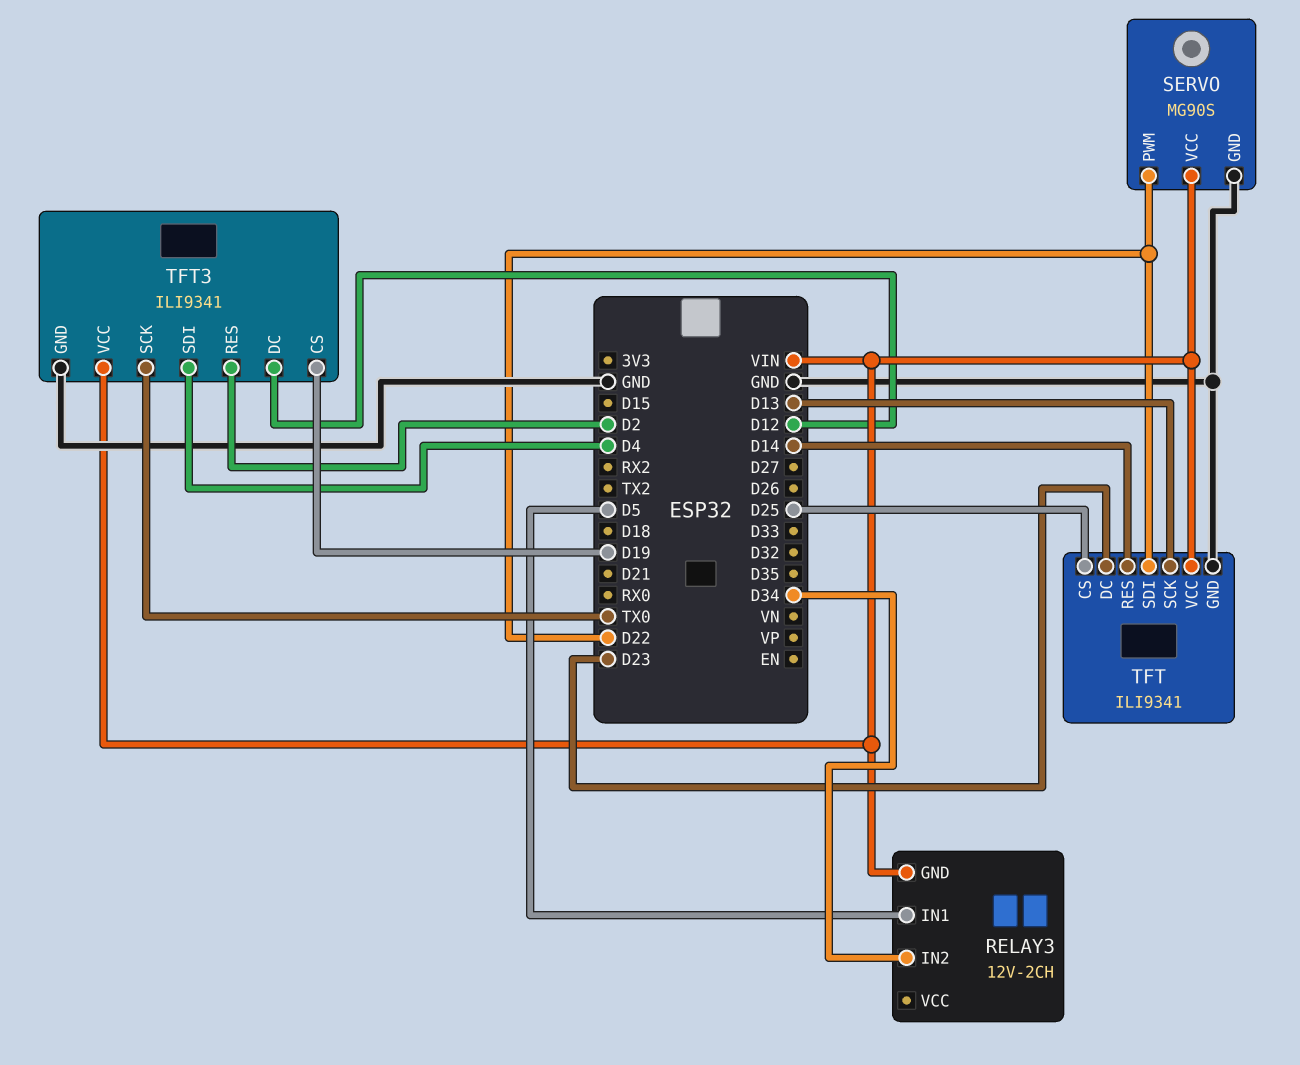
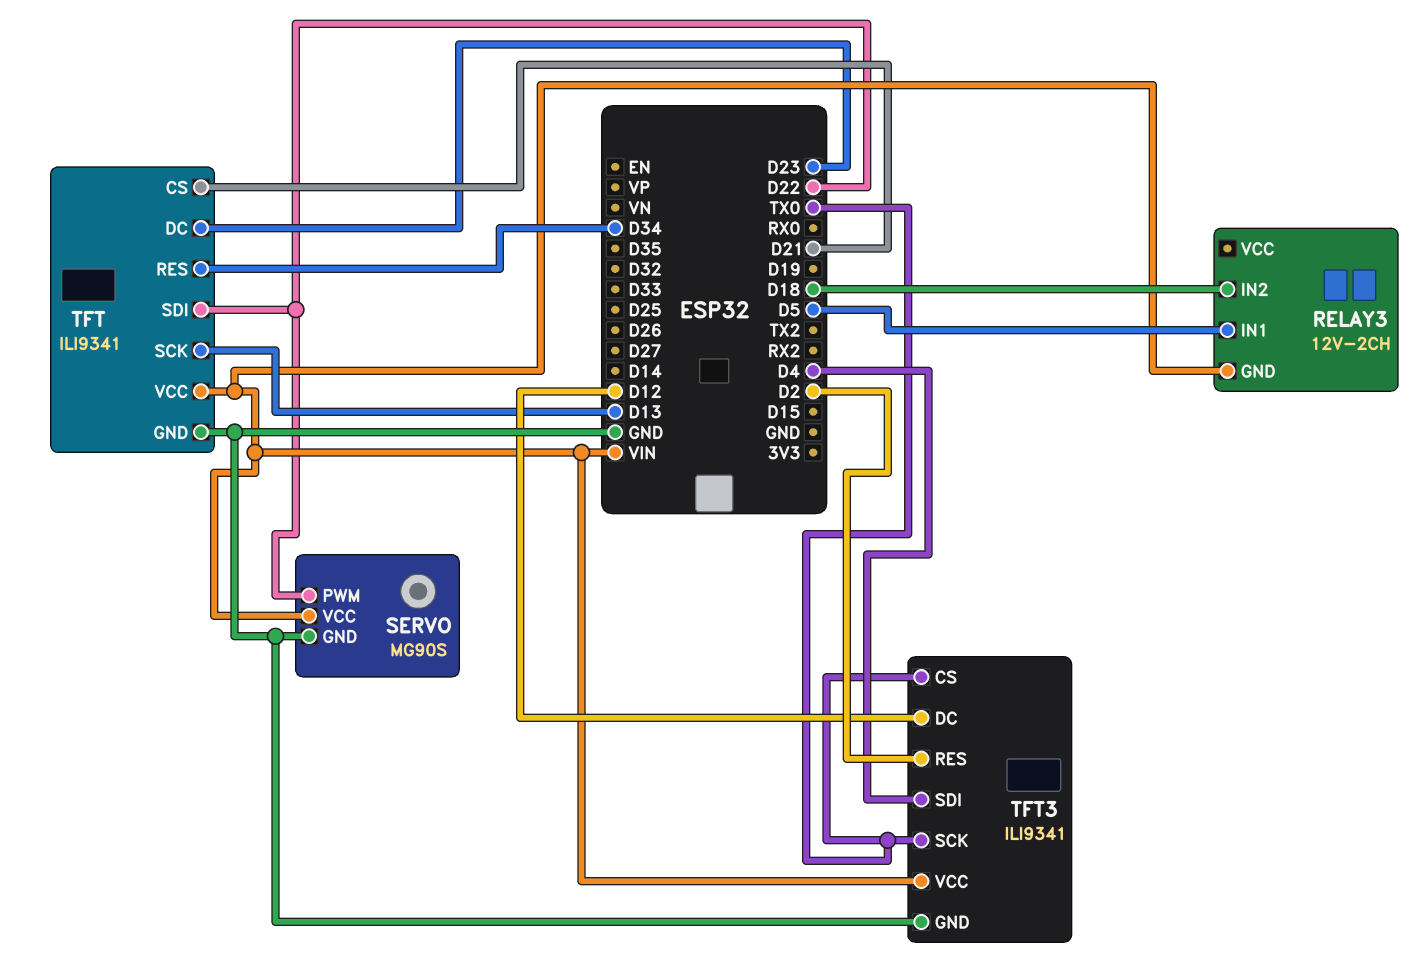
RELAY3 pin IN2: D34 -> D18
TFT pin CS: D25 -> D21
TFT pin RES: D14 -> D34
TFT3 pin CS: D19 -> TX0

